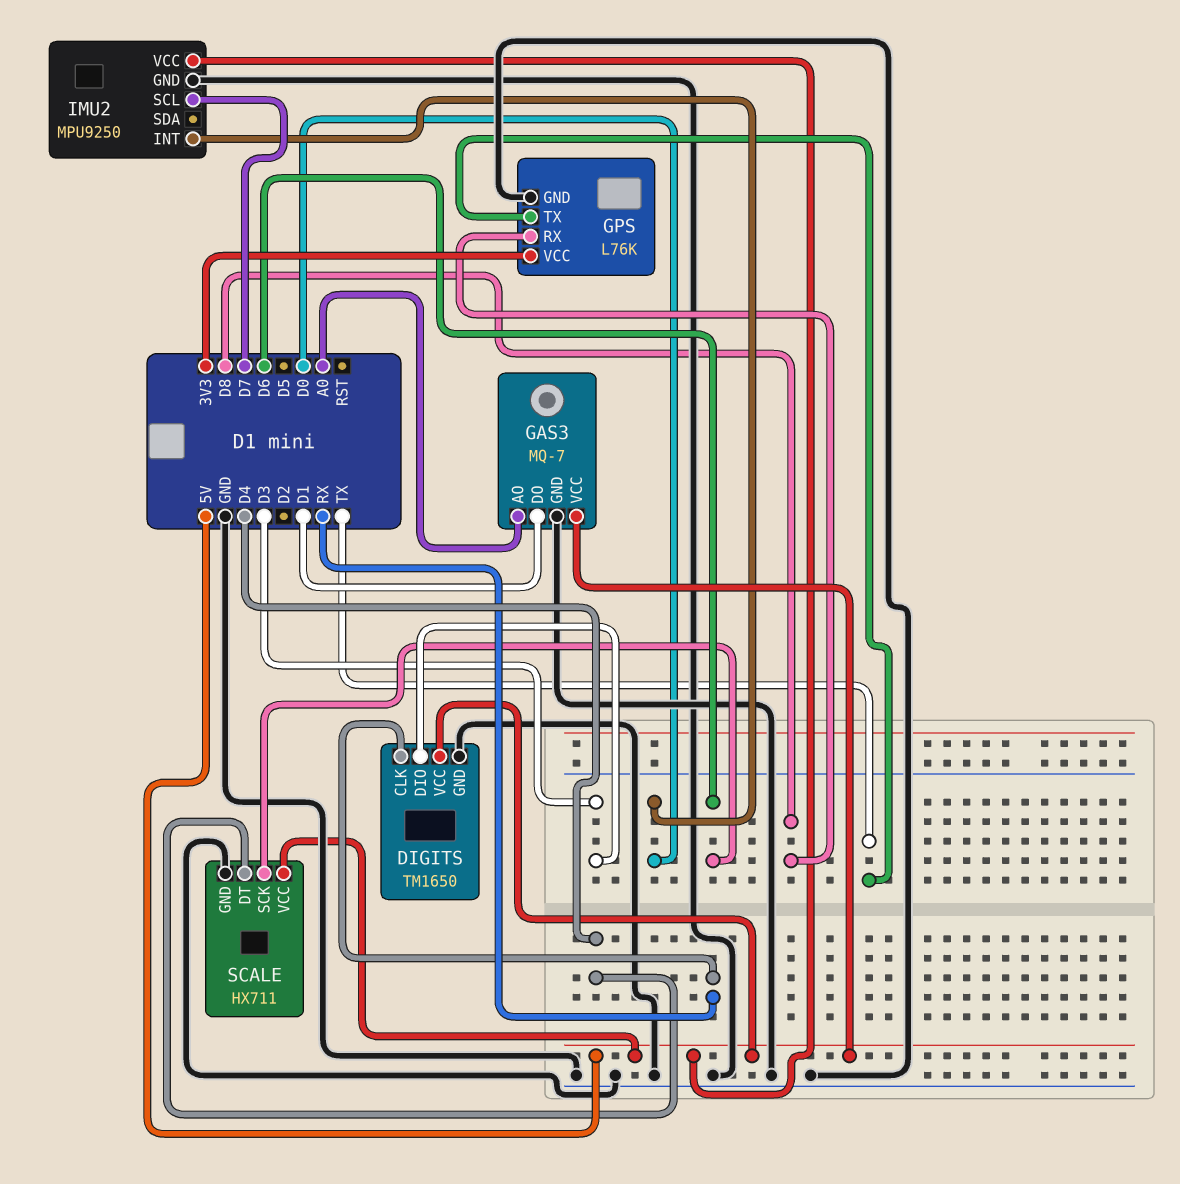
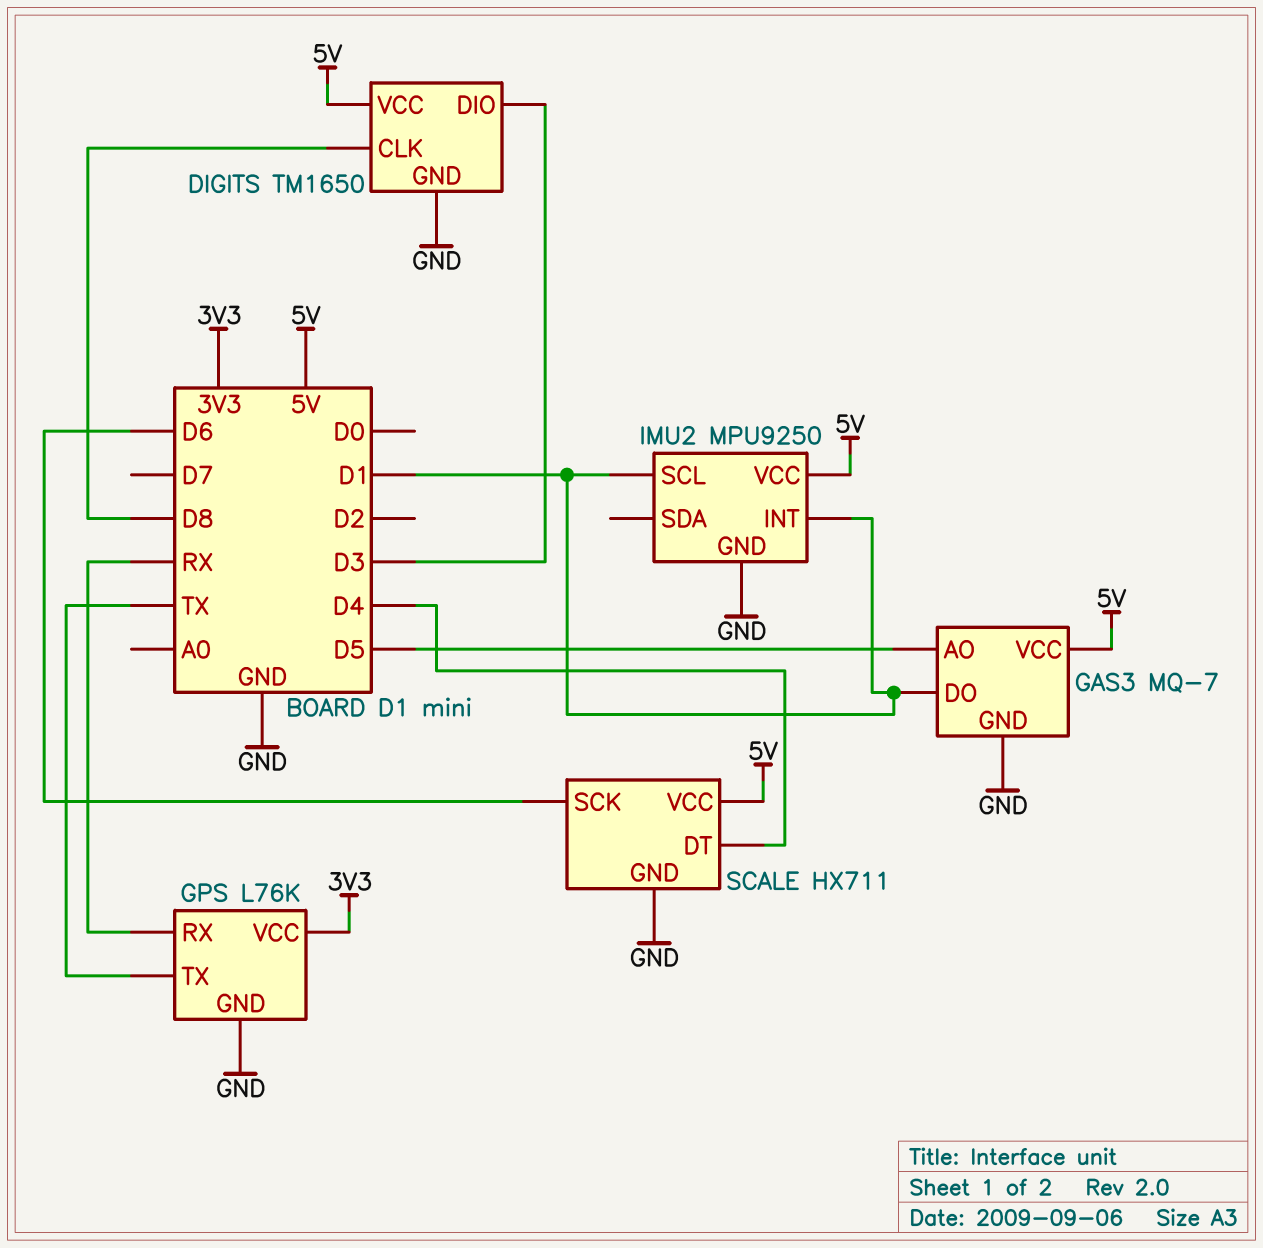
DIGITS pin CLK: RX -> D8
GAS3 pin AO: A0 -> D5
GPS pin RX: D8 -> RX
IMU2 pin INT: D0 -> D1
IMU2 pin SCL: D7 -> D1

